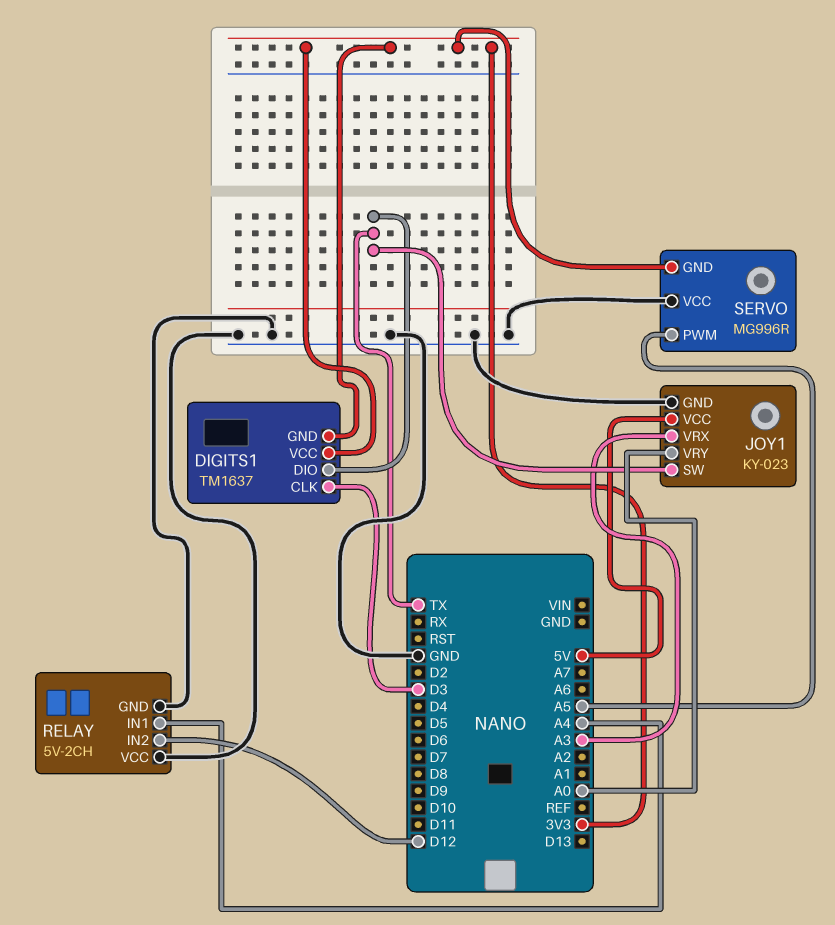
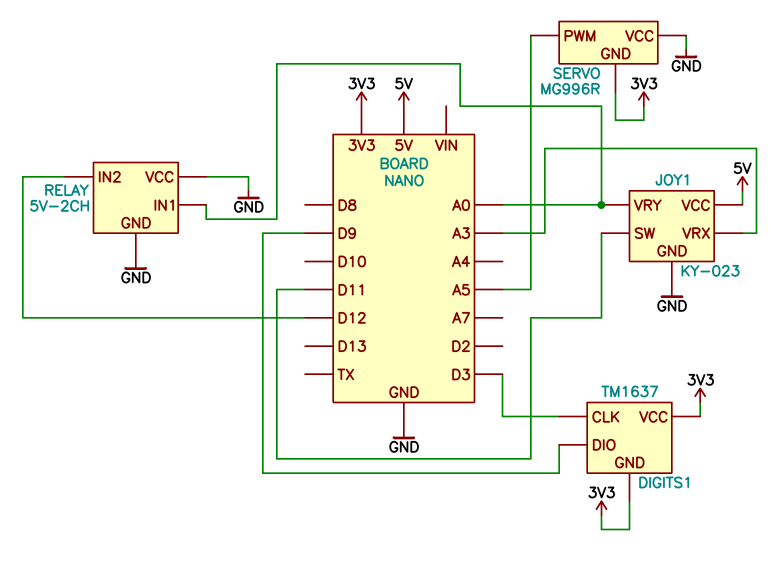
DIGITS1 pin DIO: TX -> D9
JOY1 pin SW: TX -> D11
RELAY pin IN1: A4 -> A0

